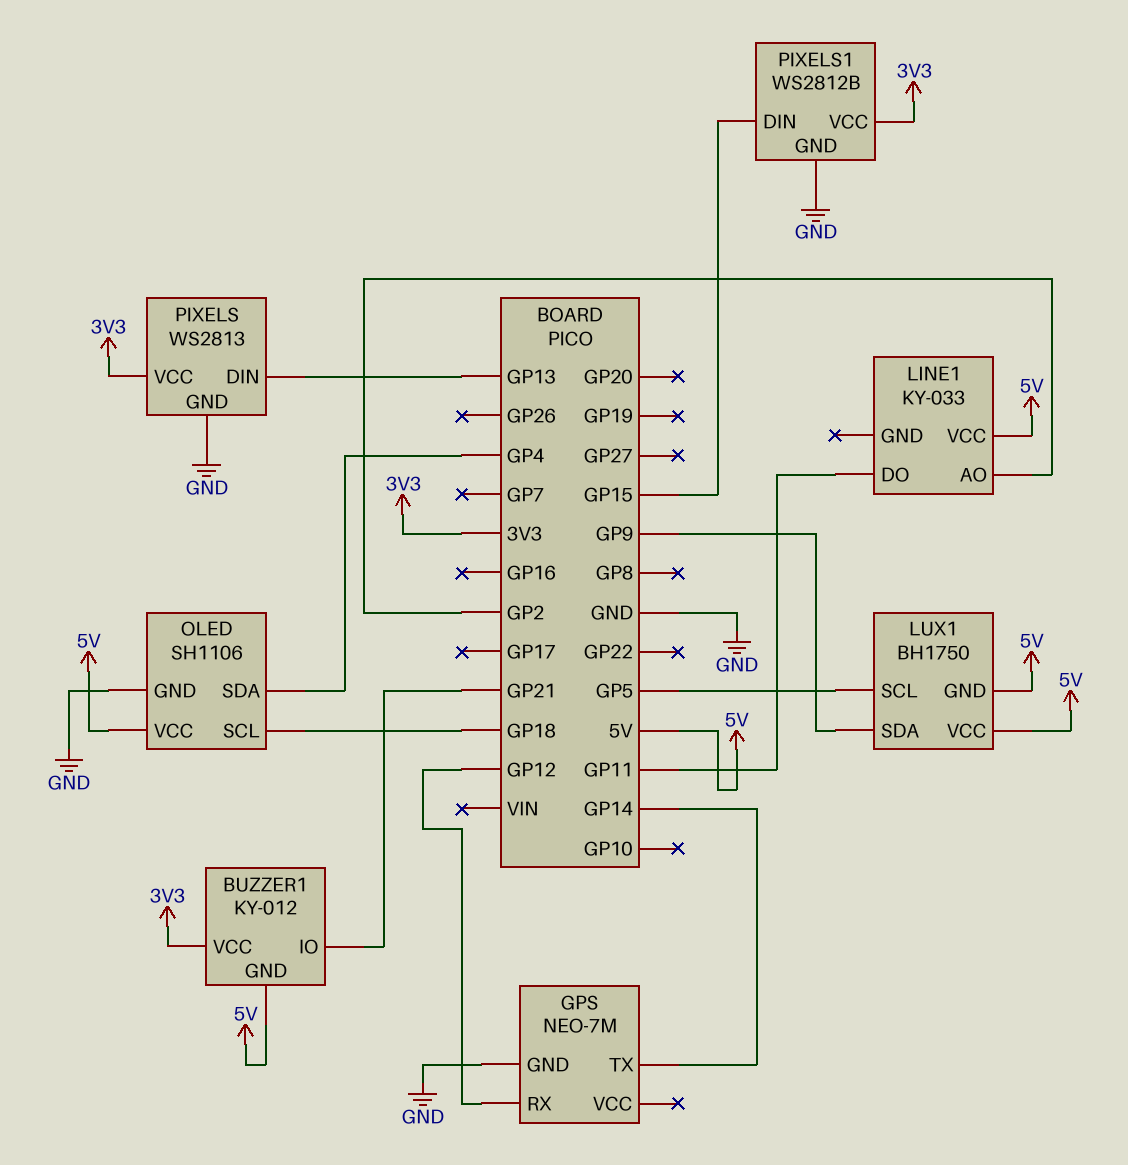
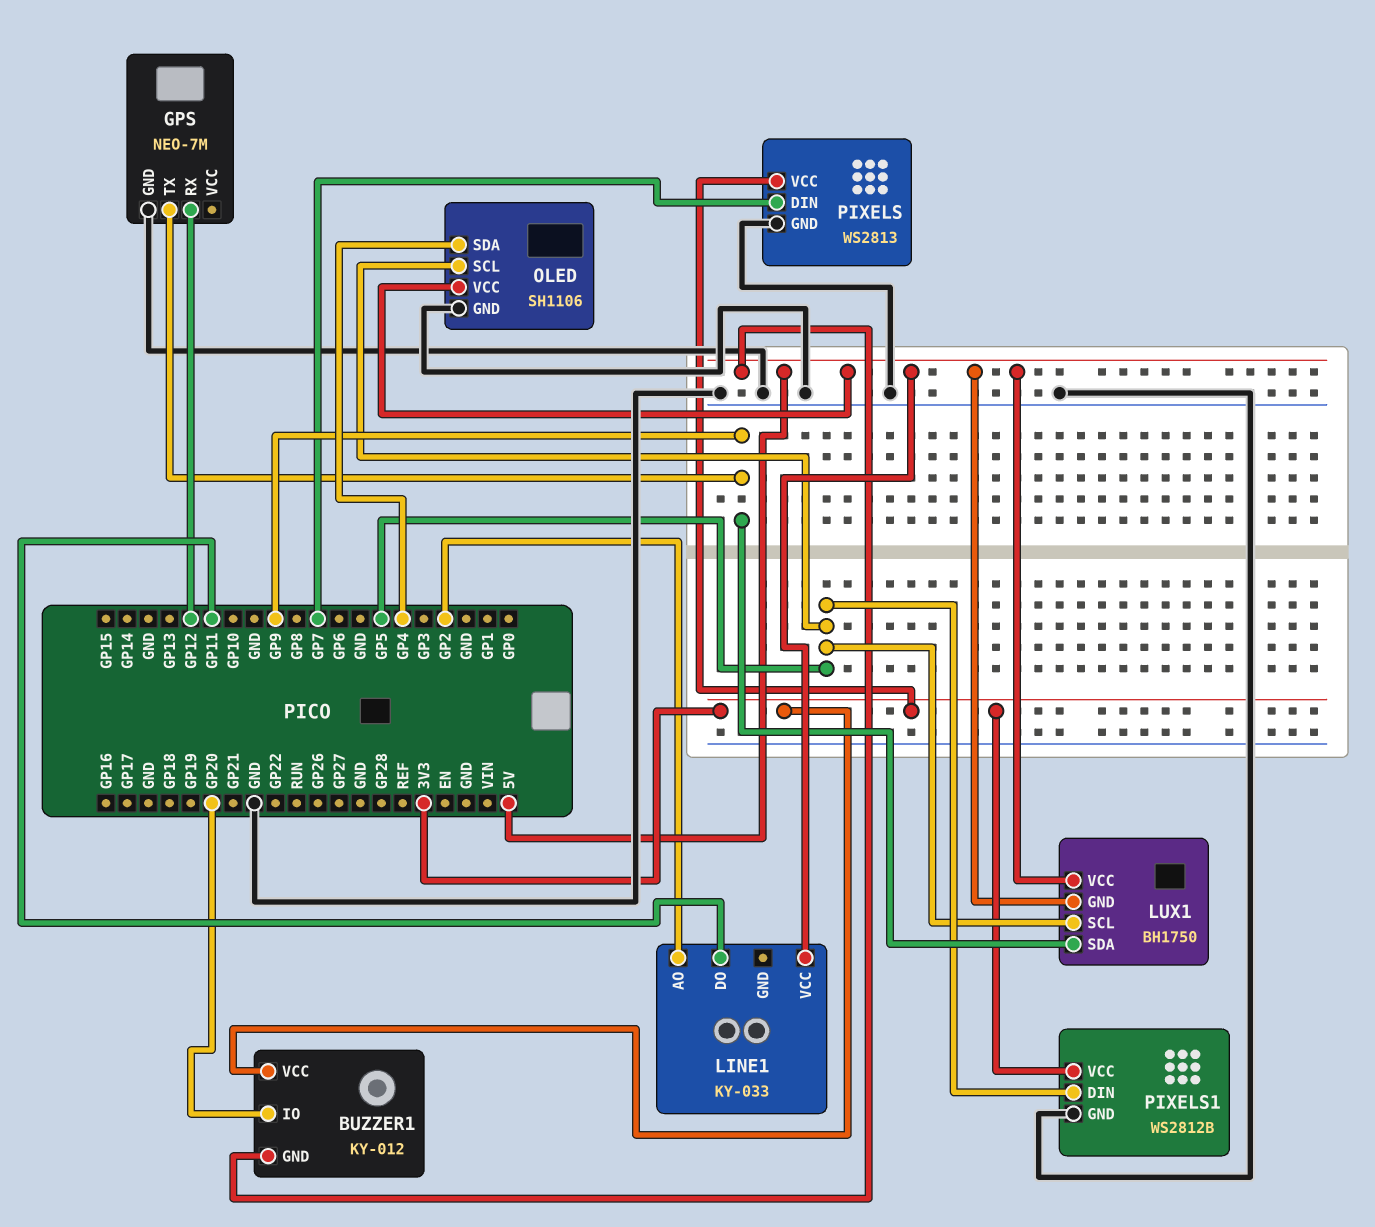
BUZZER1 pin IO: GP21 -> GP20
GPS pin TX: GP14 -> GP9
OLED pin SCL: GP18 -> GP5
PIXELS pin DIN: GP13 -> GP7
PIXELS1 pin DIN: GP15 -> GP5

